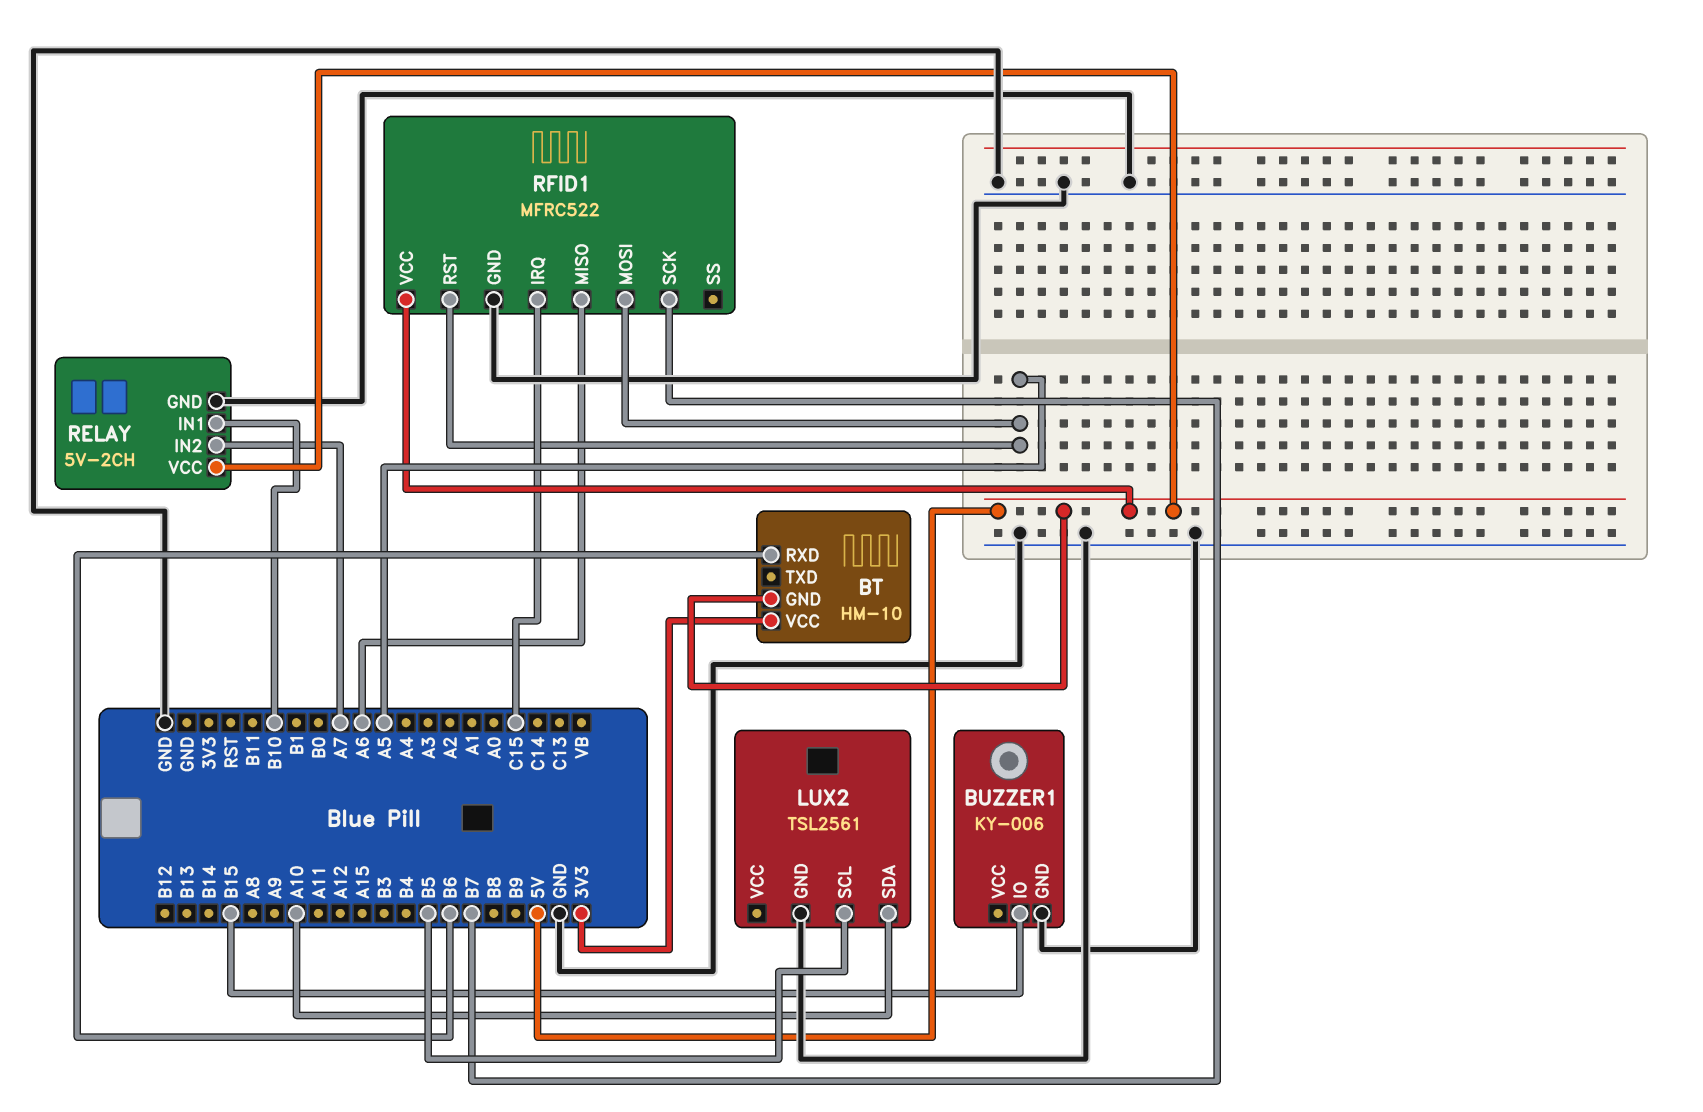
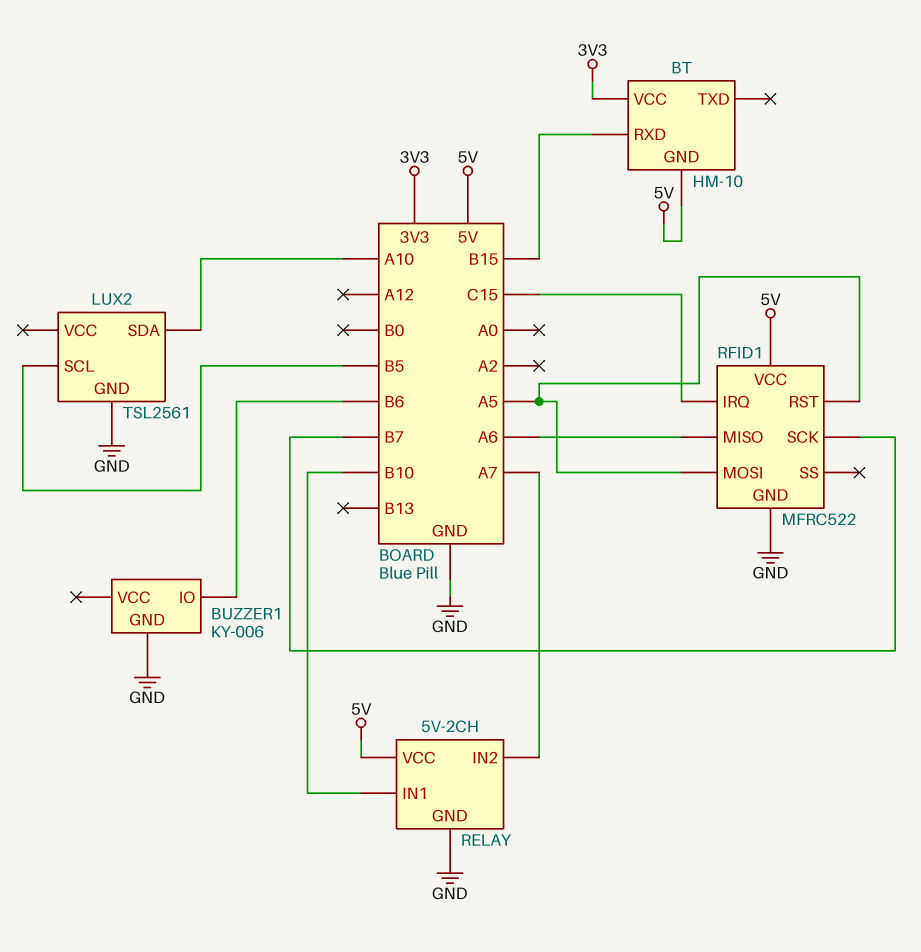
BT pin RXD: B6 -> B15
BUZZER1 pin IO: B15 -> B6

